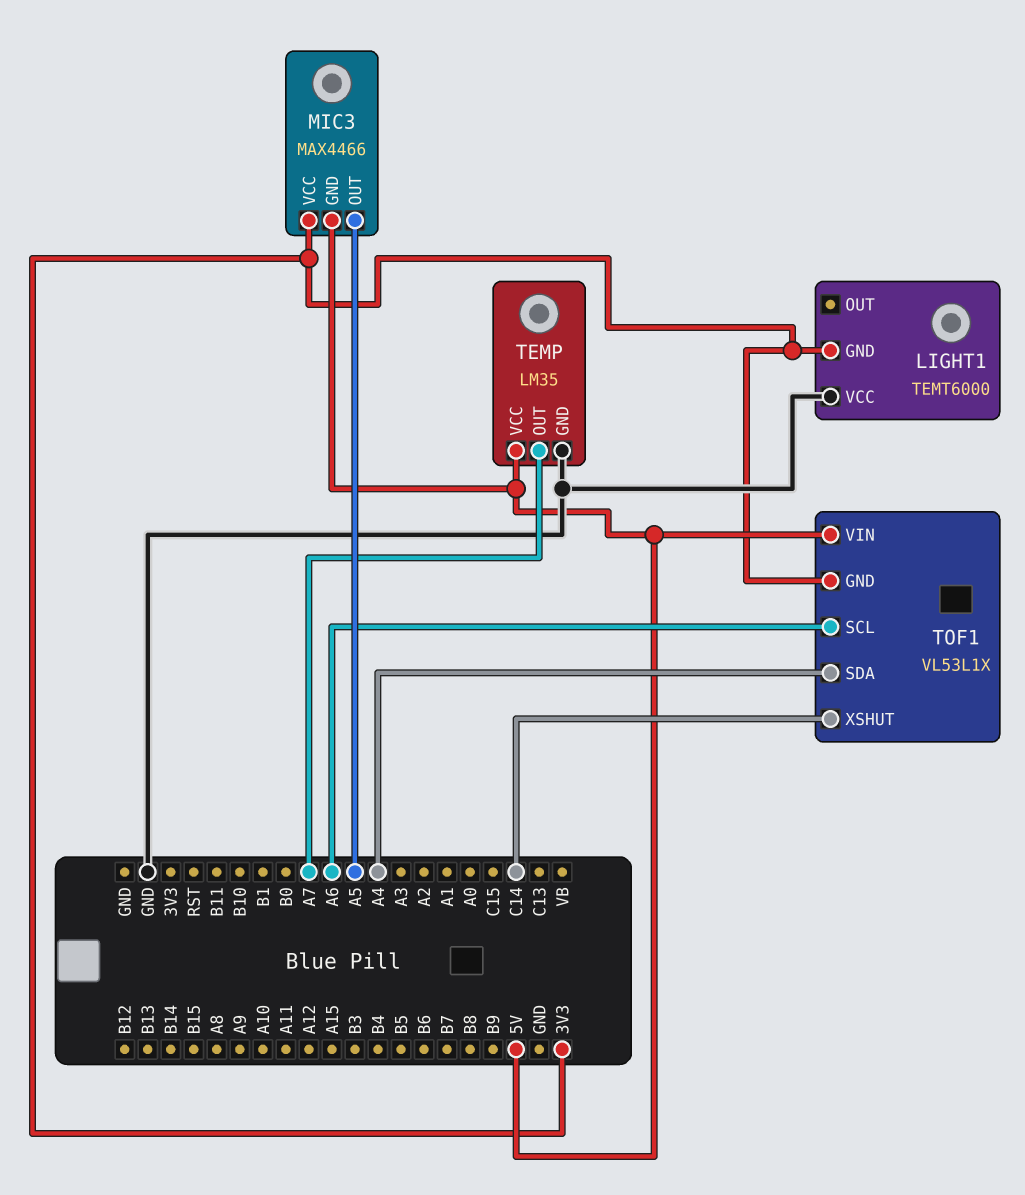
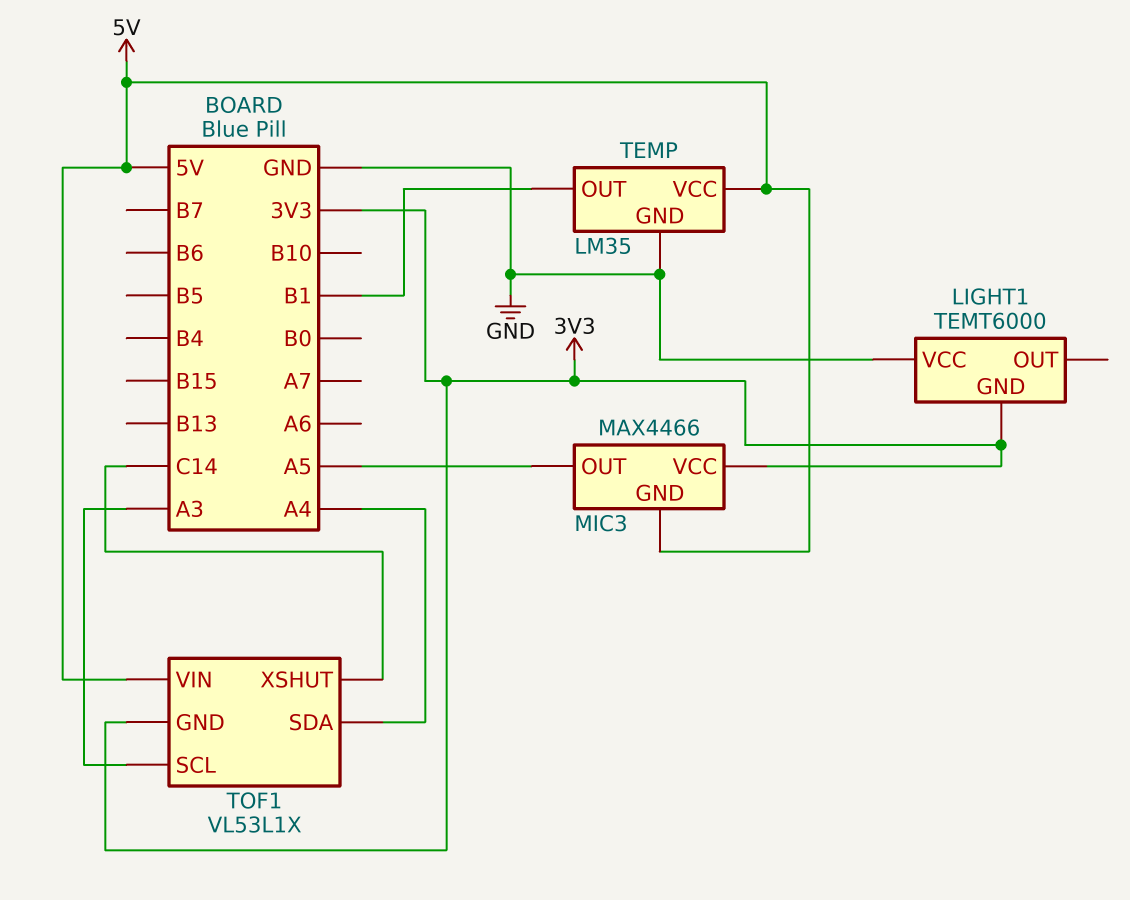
TEMP pin OUT: A7 -> B1
TOF1 pin SCL: A6 -> A3

